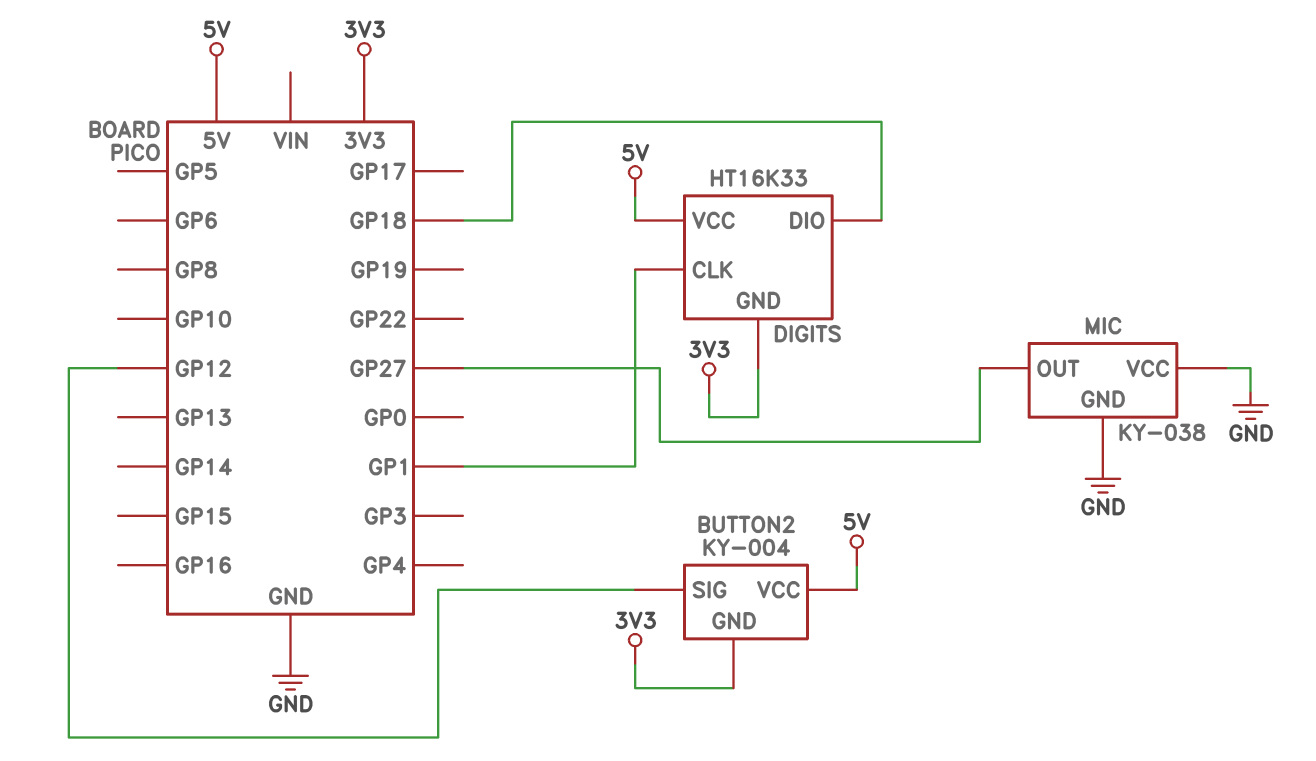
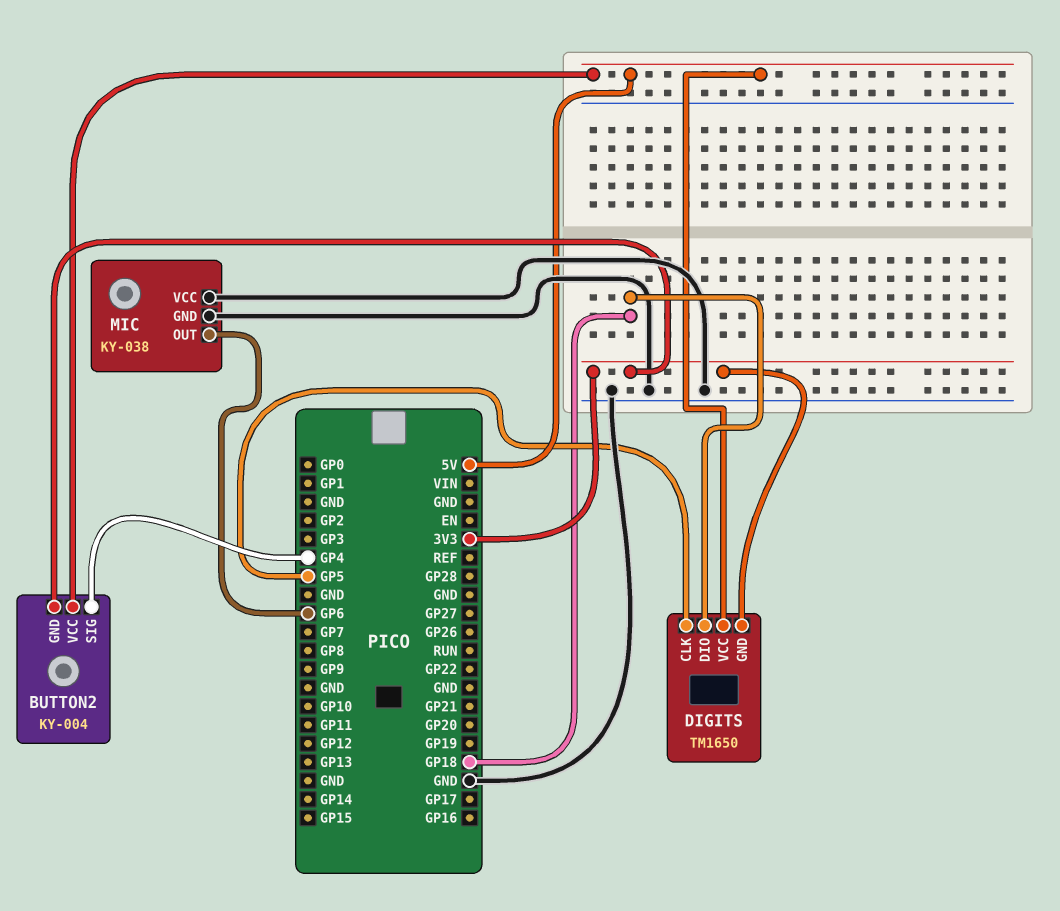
BUTTON2 pin SIG: GP12 -> GP4
DIGITS: HT16K33 -> TM1650
DIGITS pin CLK: GP1 -> GP5
MIC pin OUT: GP27 -> GP6

